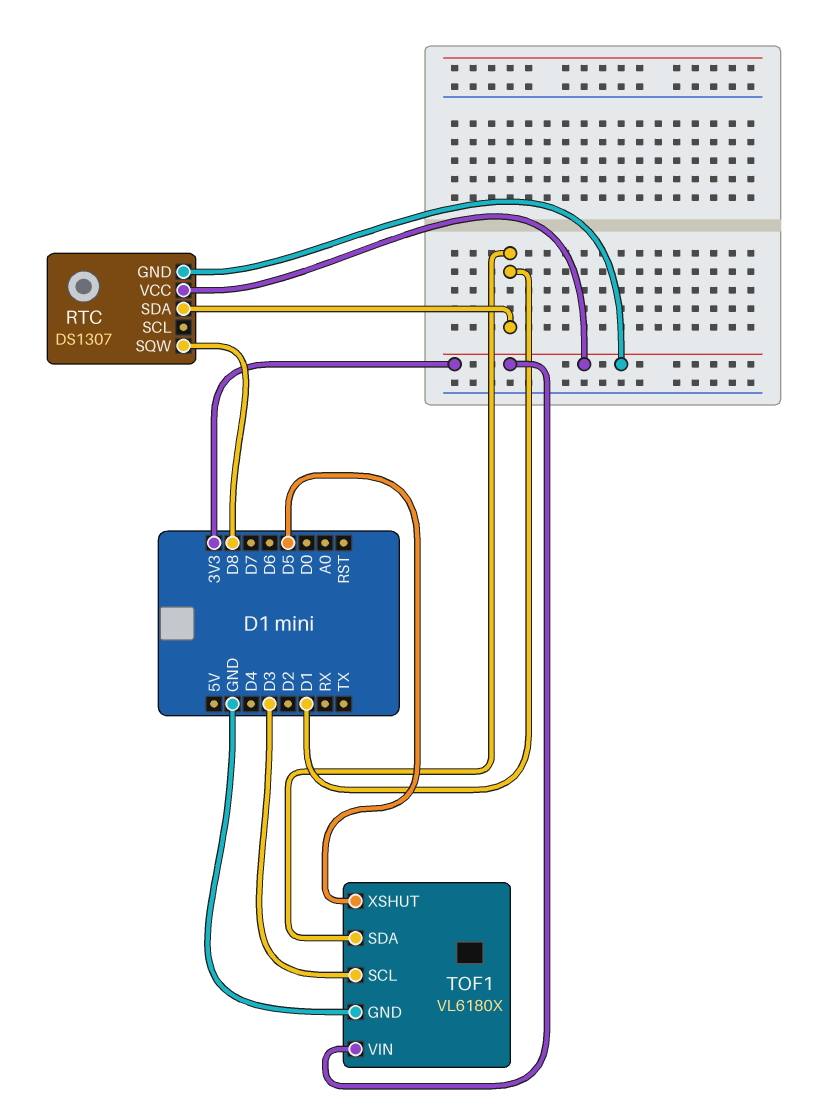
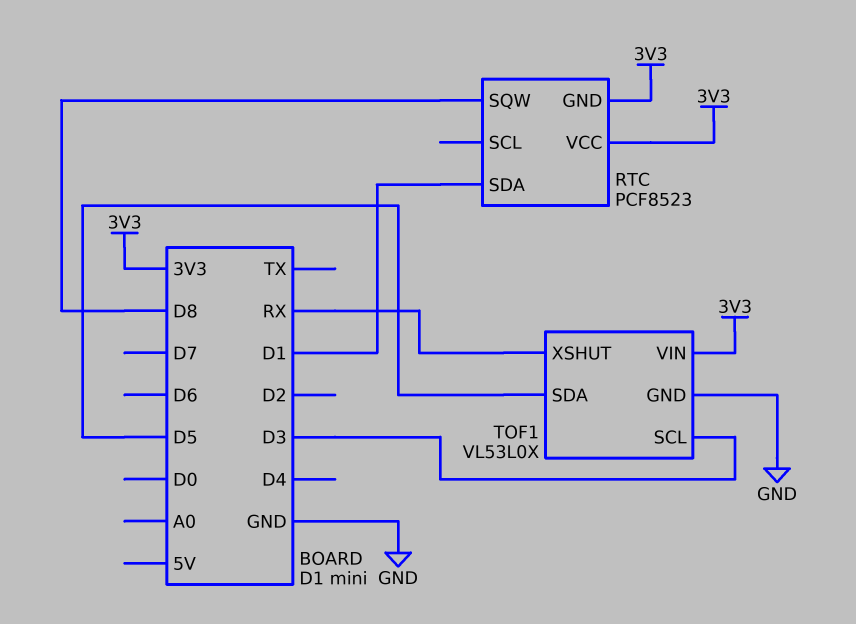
RTC: DS1307 -> PCF8523
TOF1: VL6180X -> VL53L0X
TOF1 pin SDA: D1 -> D5
TOF1 pin XSHUT: D5 -> RX

